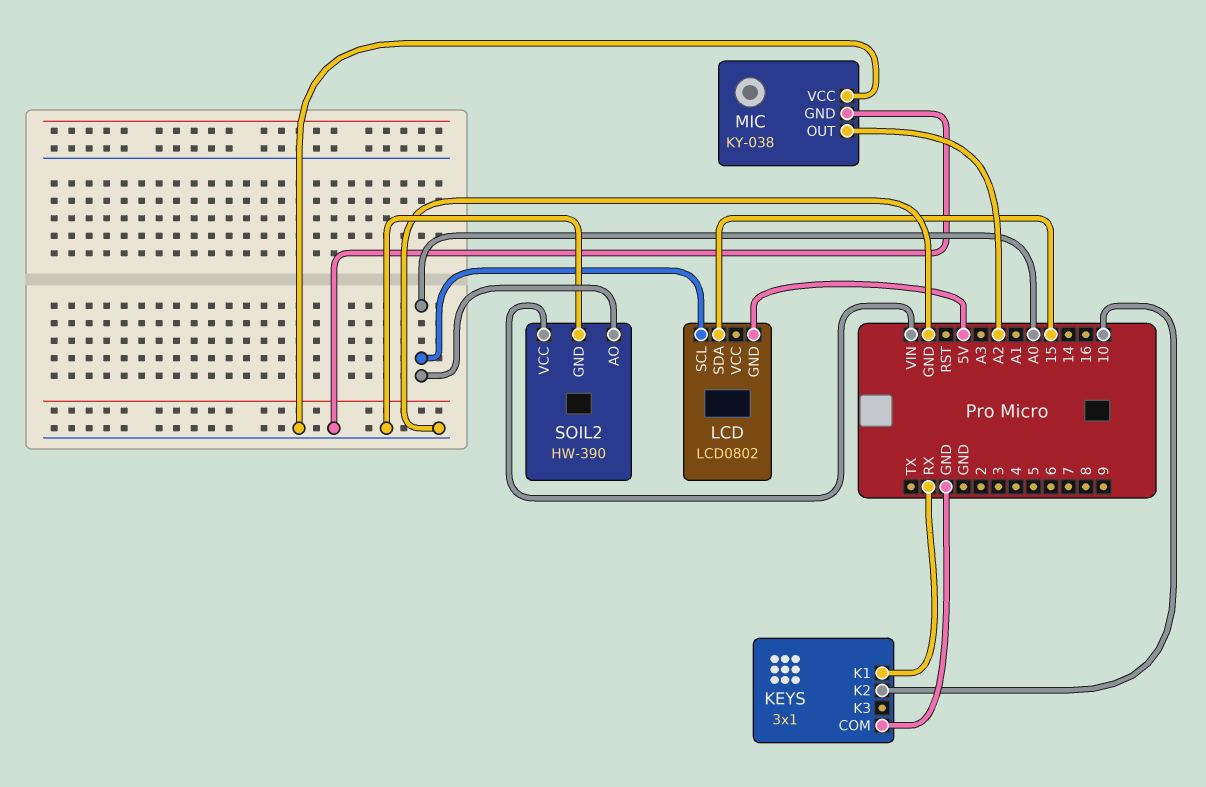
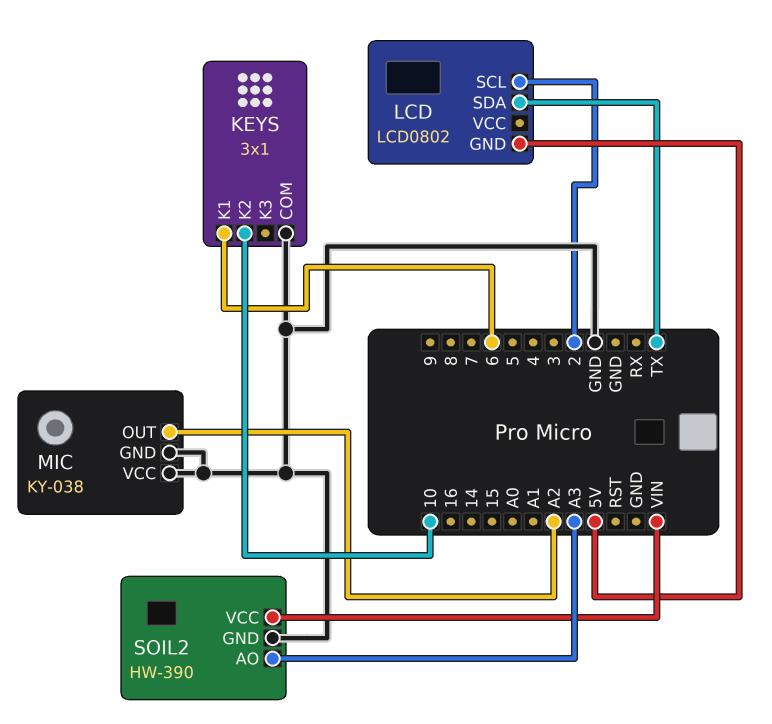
KEYS pin K1: RX -> 6
LCD pin SCL: A0 -> 2
LCD pin SDA: 15 -> TX
SOIL2 pin AO: A0 -> A3

